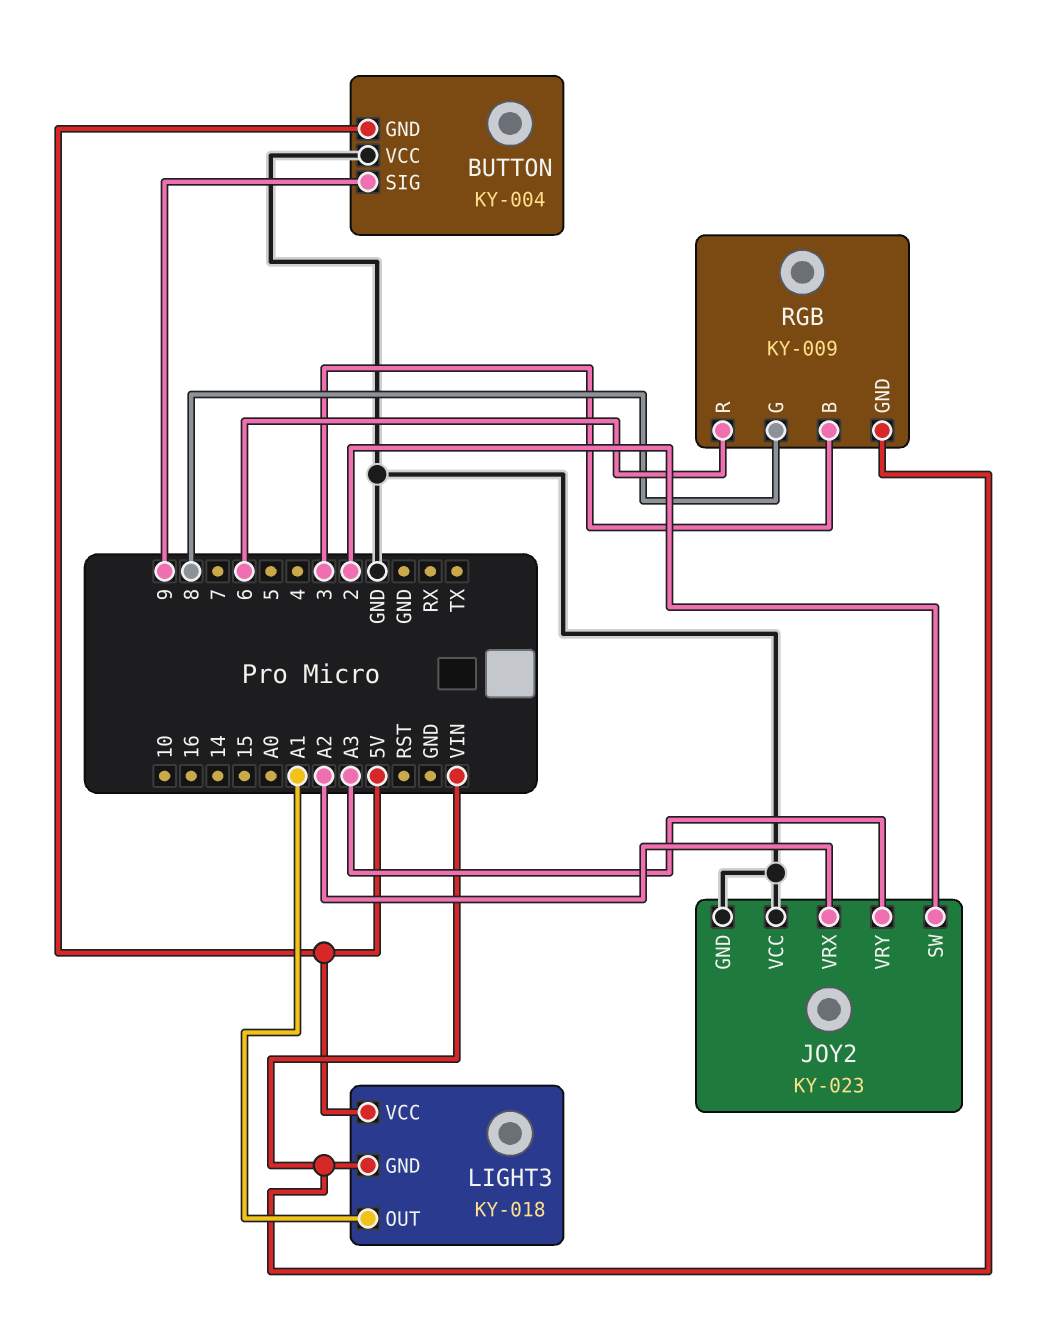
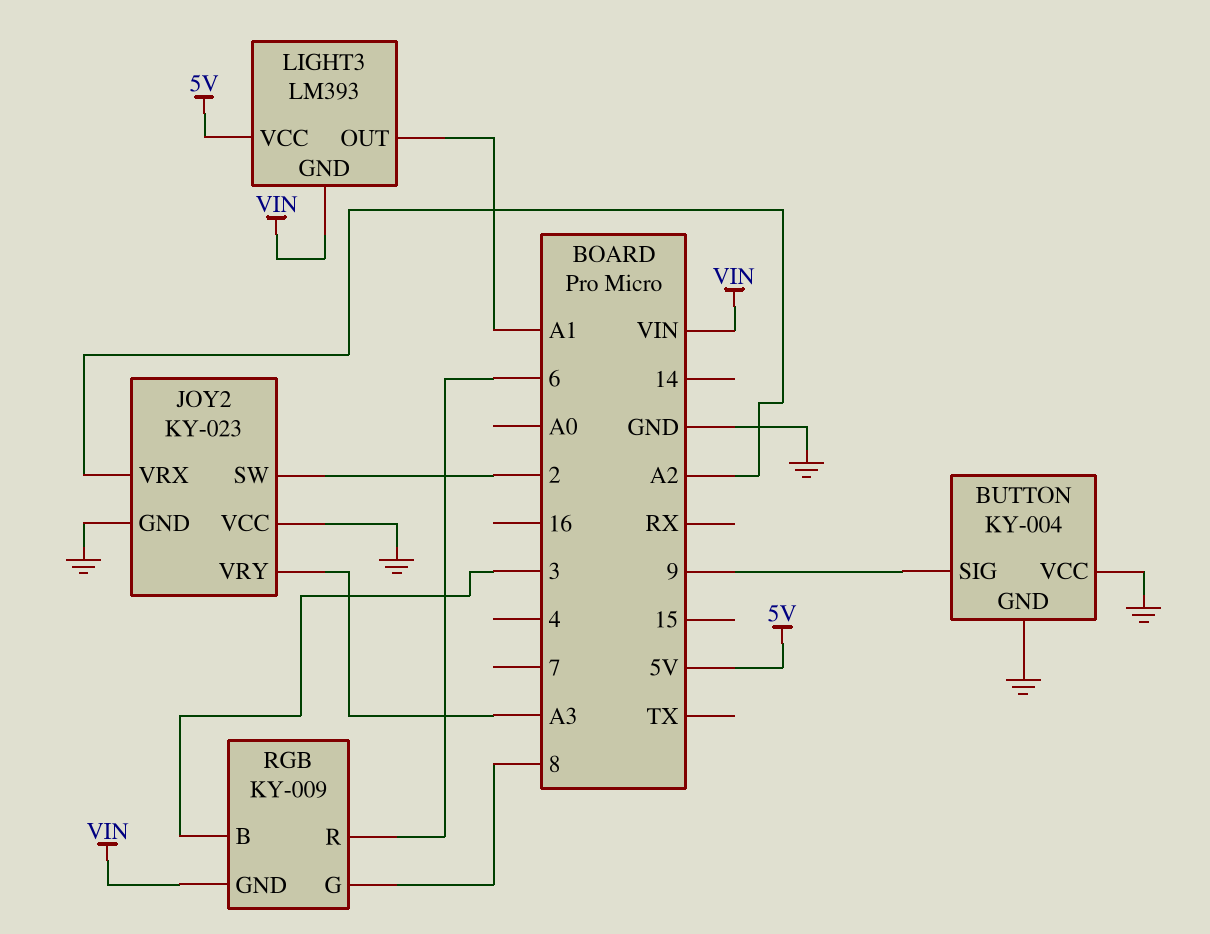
BUTTON pin GND: 5V -> GND
LIGHT3: KY-018 -> LM393

